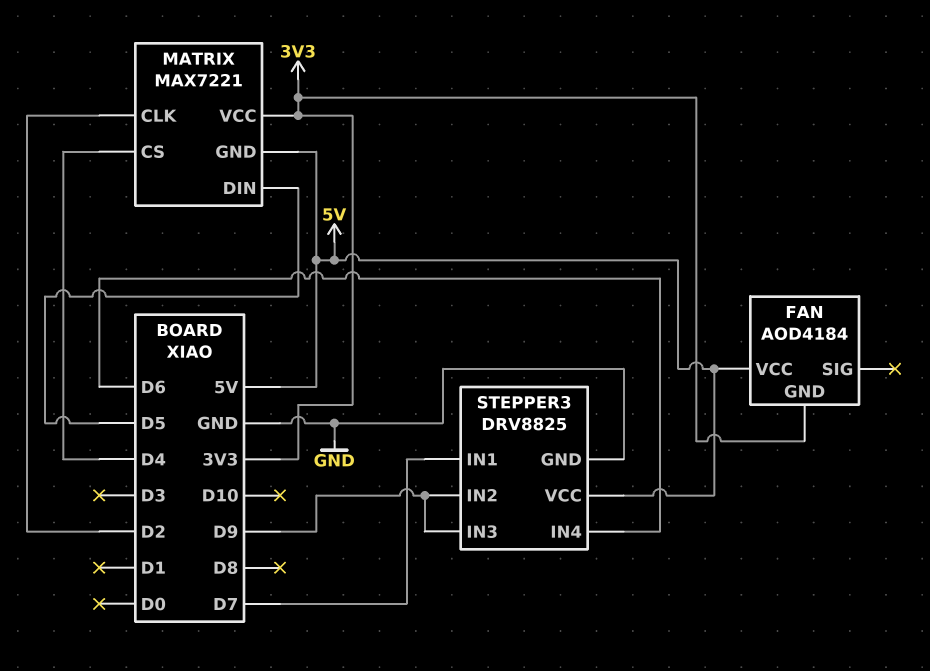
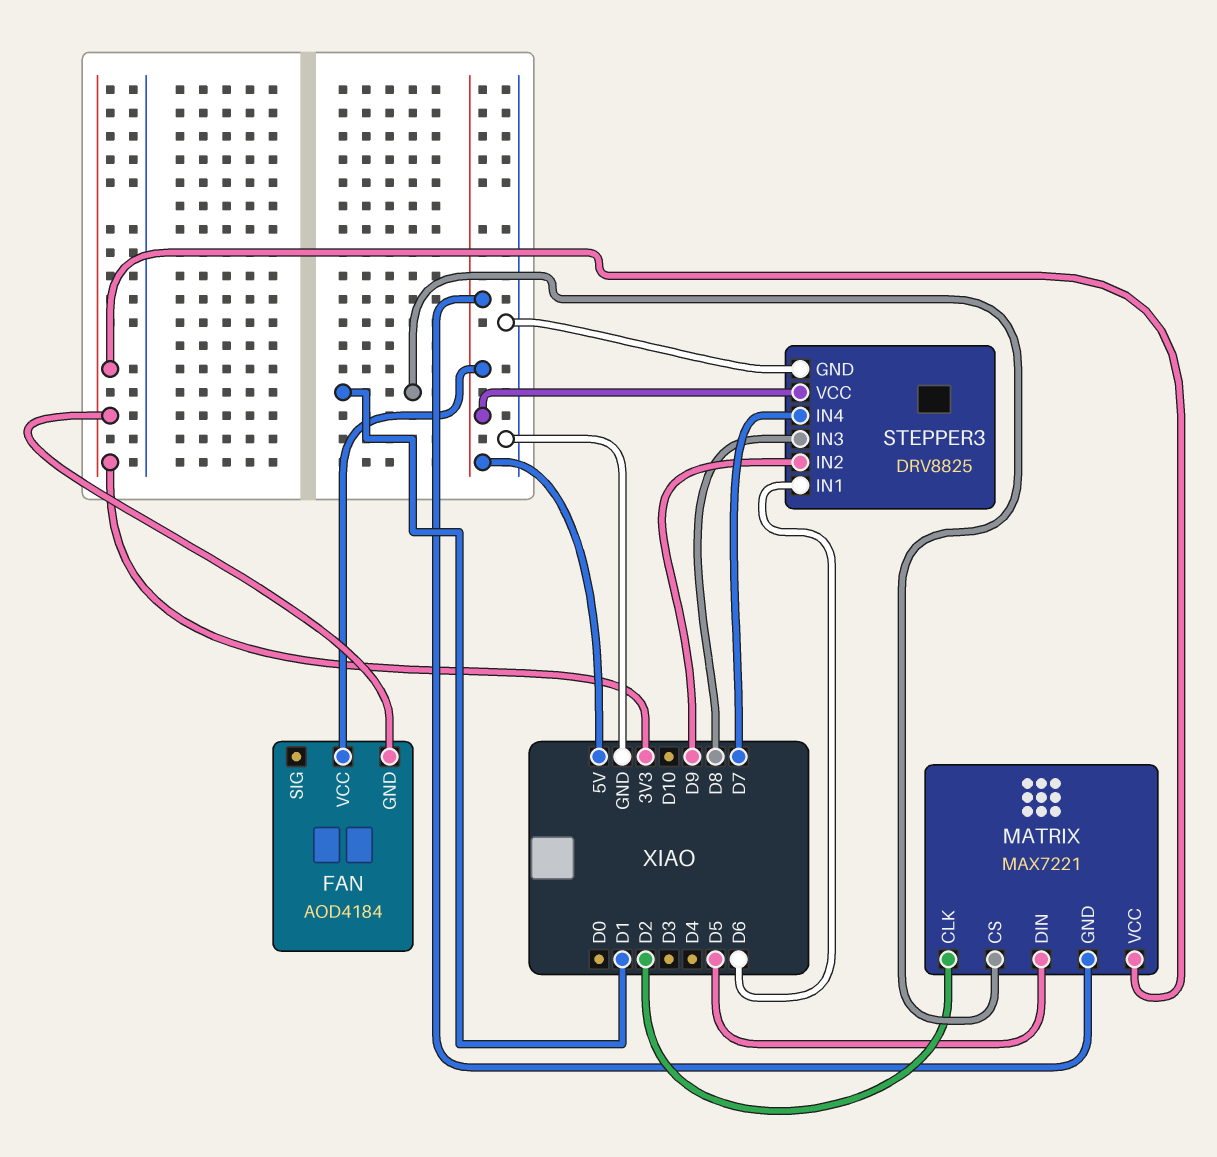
MATRIX pin CS: D4 -> D1
STEPPER3 pin IN1: D7 -> D6
STEPPER3 pin IN3: D9 -> D8
STEPPER3 pin IN4: D6 -> D7

